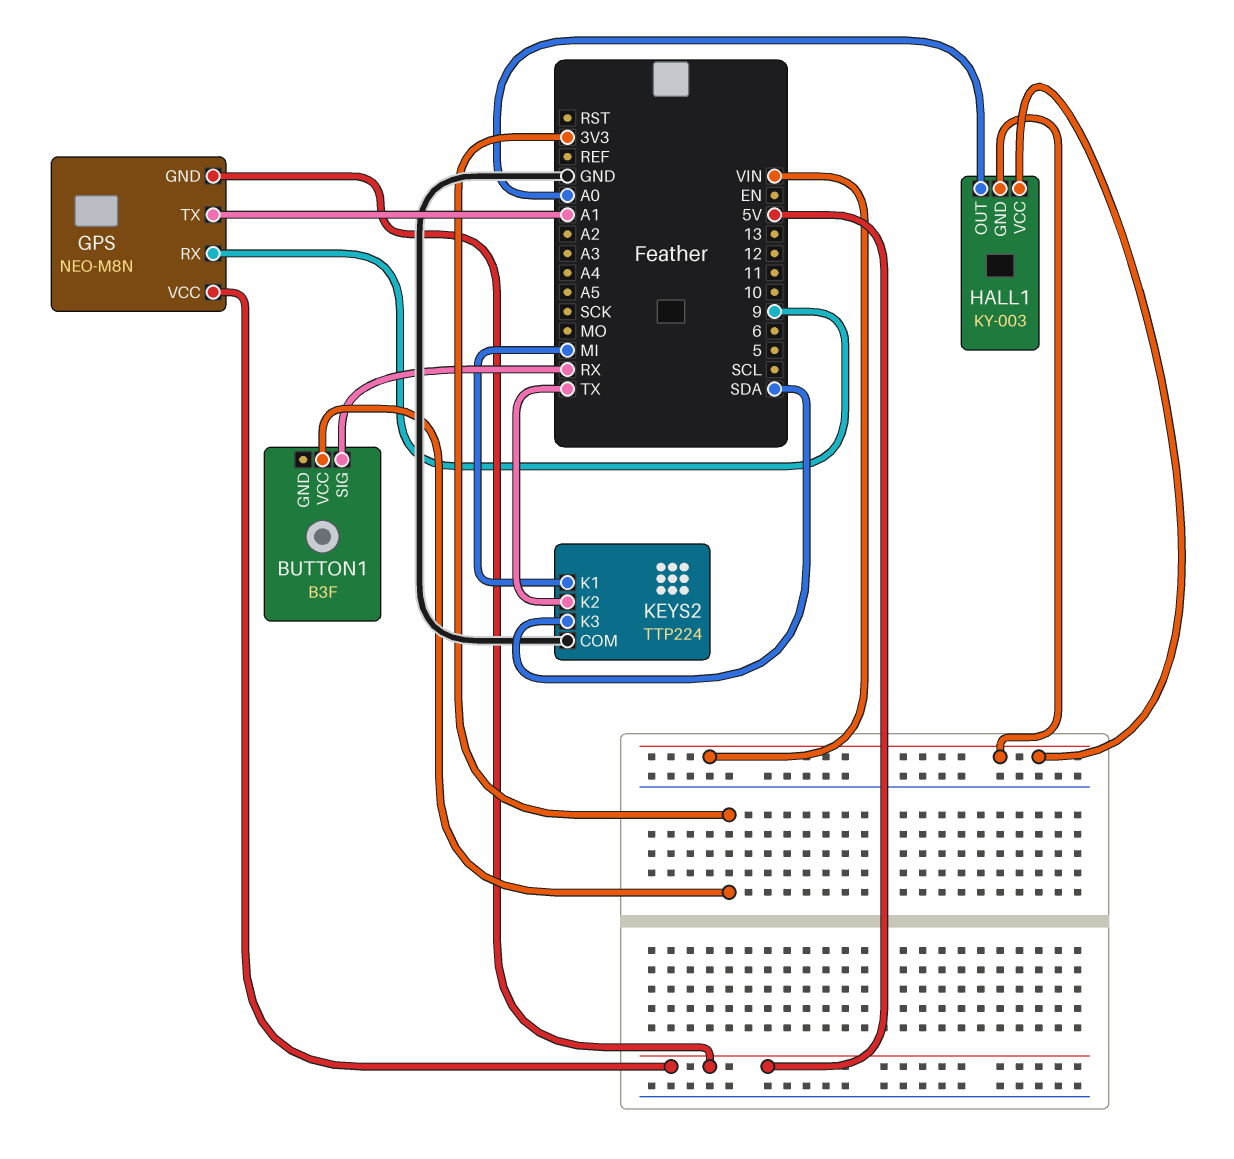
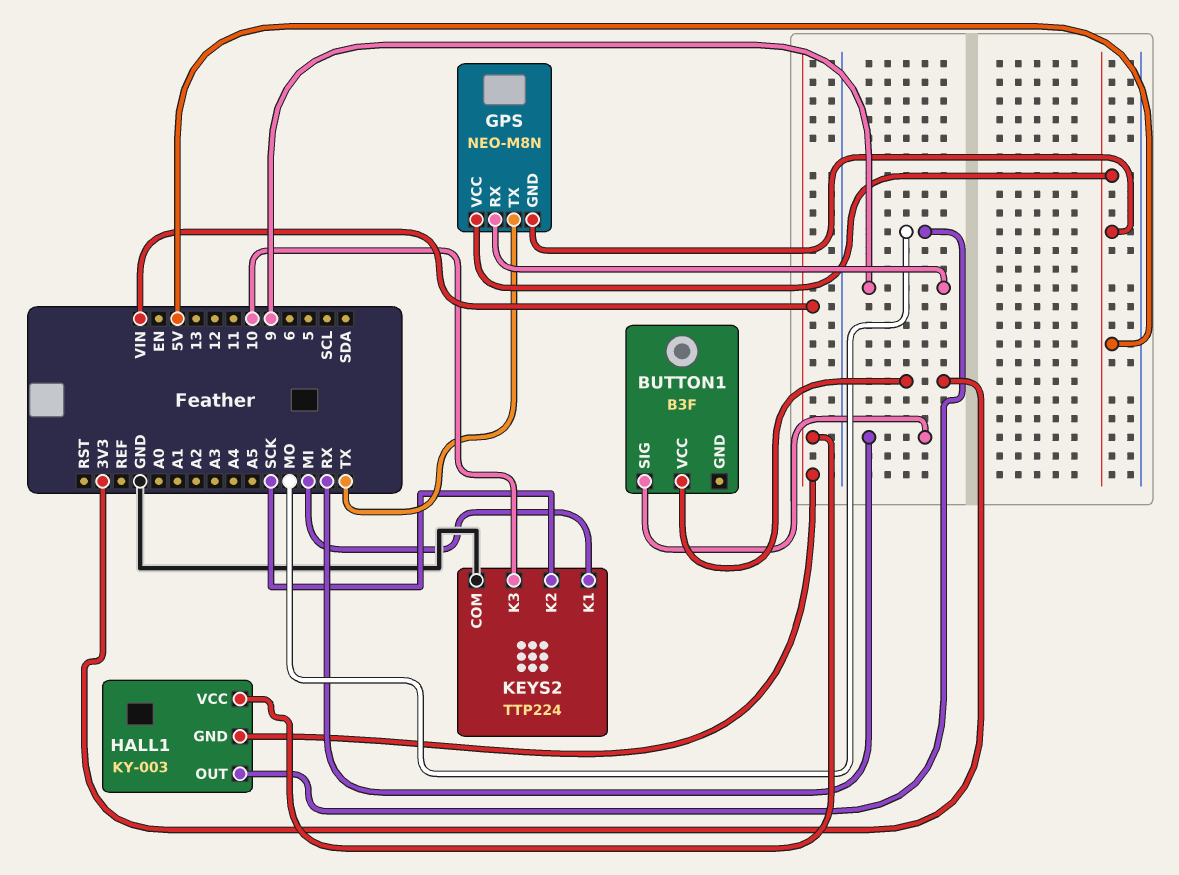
GPS pin TX: A1 -> TX
HALL1 pin OUT: A0 -> MO
KEYS2 pin K2: TX -> SCK
KEYS2 pin K3: SDA -> 10

